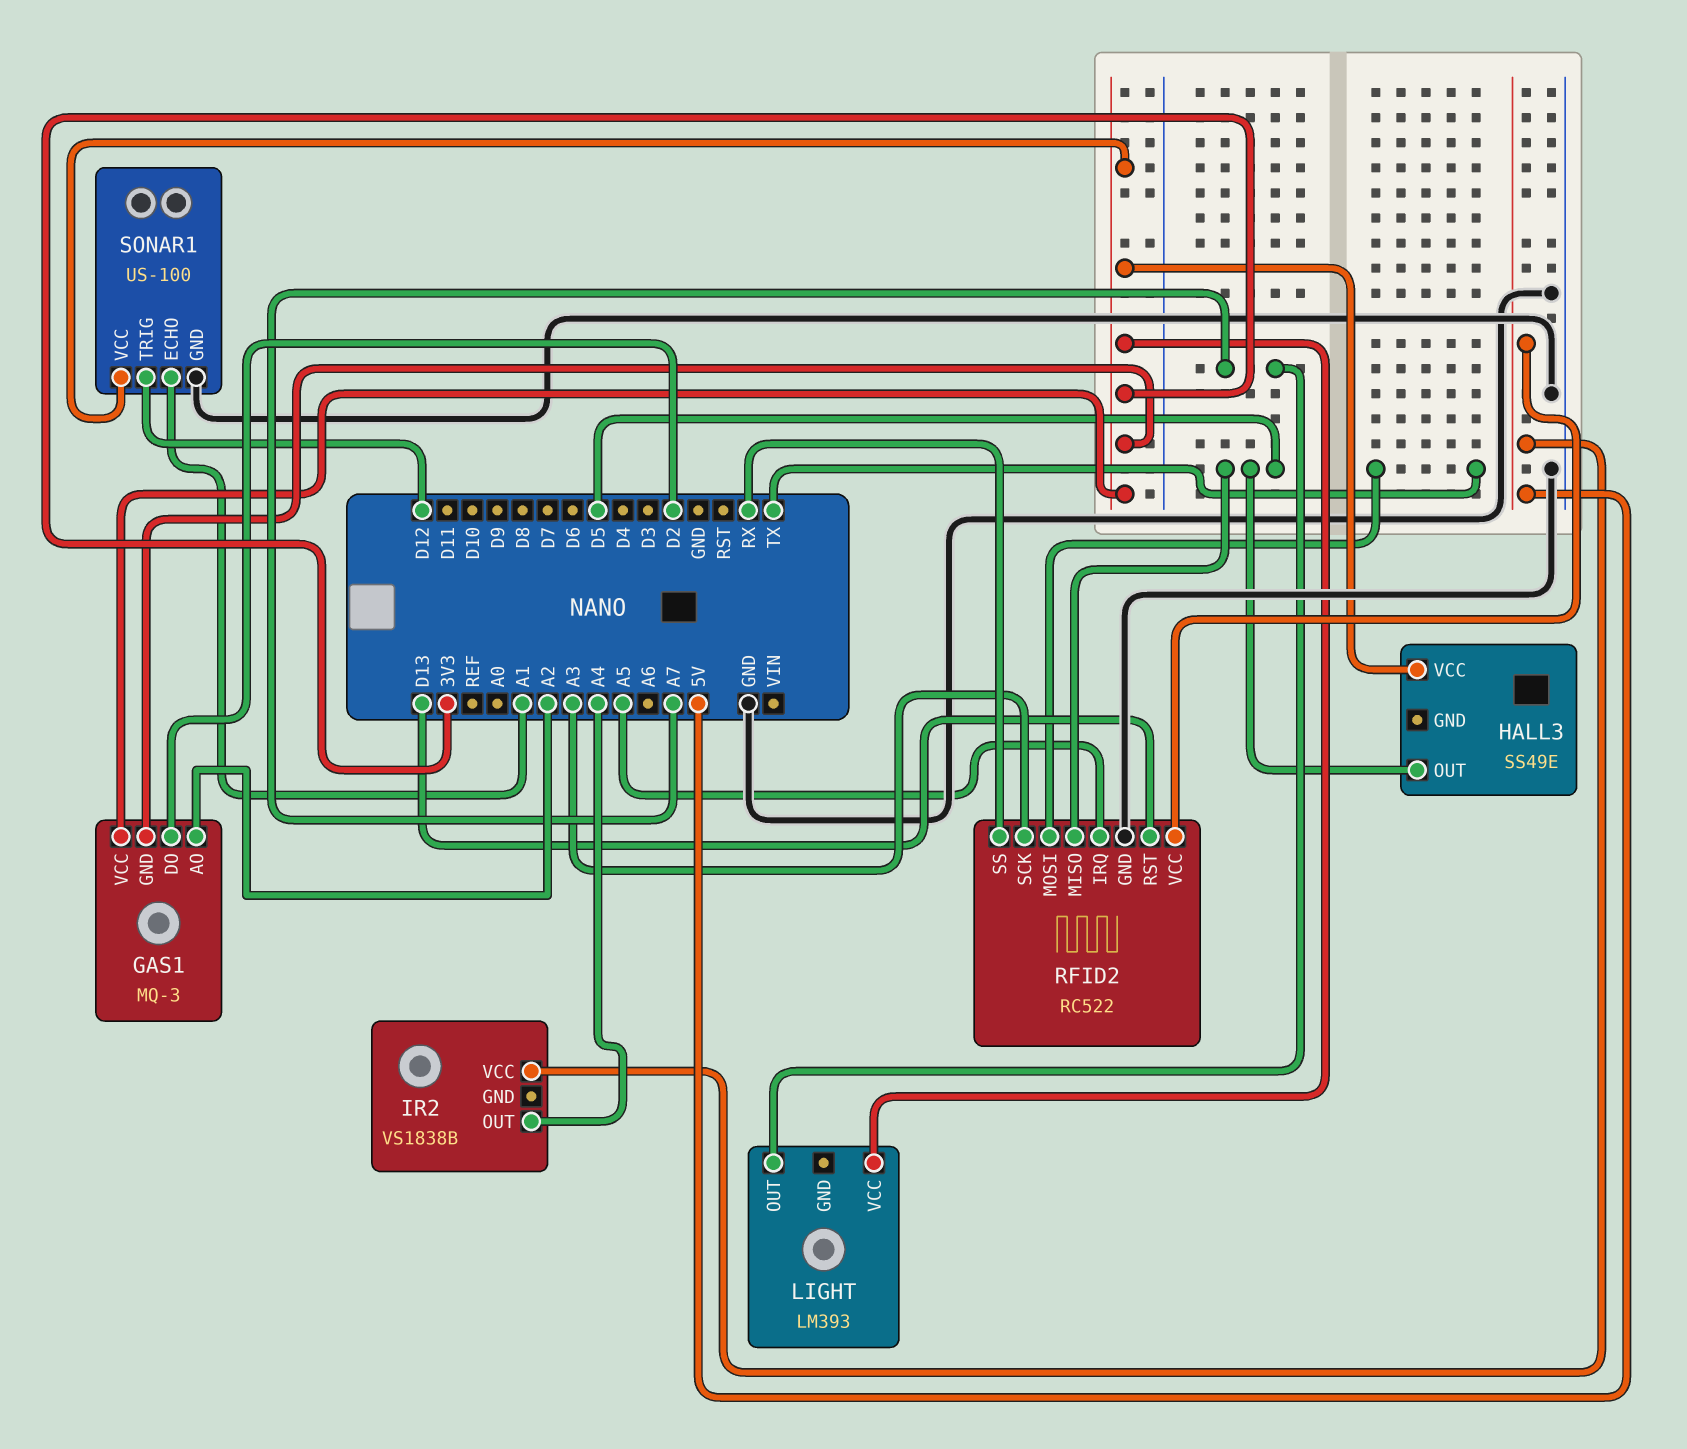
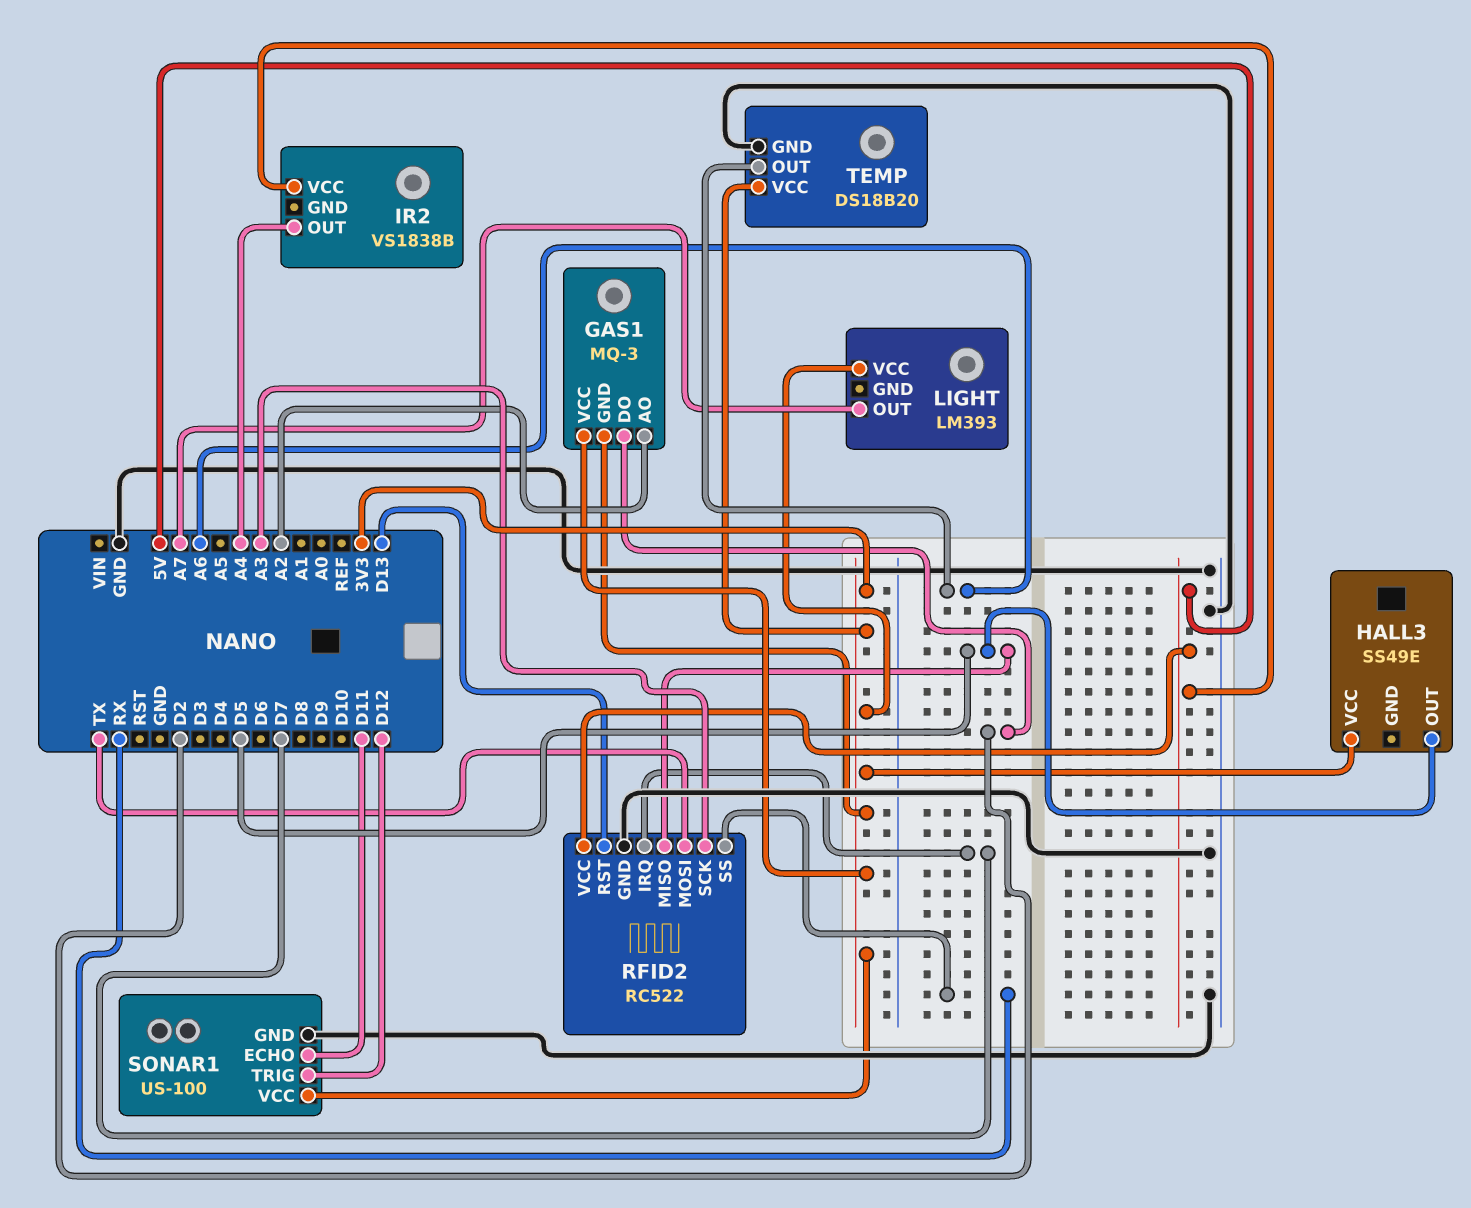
RFID2 pin IRQ: A5 -> D7
SONAR1 pin ECHO: A1 -> D11
TEMP: none -> DS18B20
TEMP pin GND: none -> GND
TEMP pin OUT: none -> A6
TEMP pin VCC: none -> 3V3

